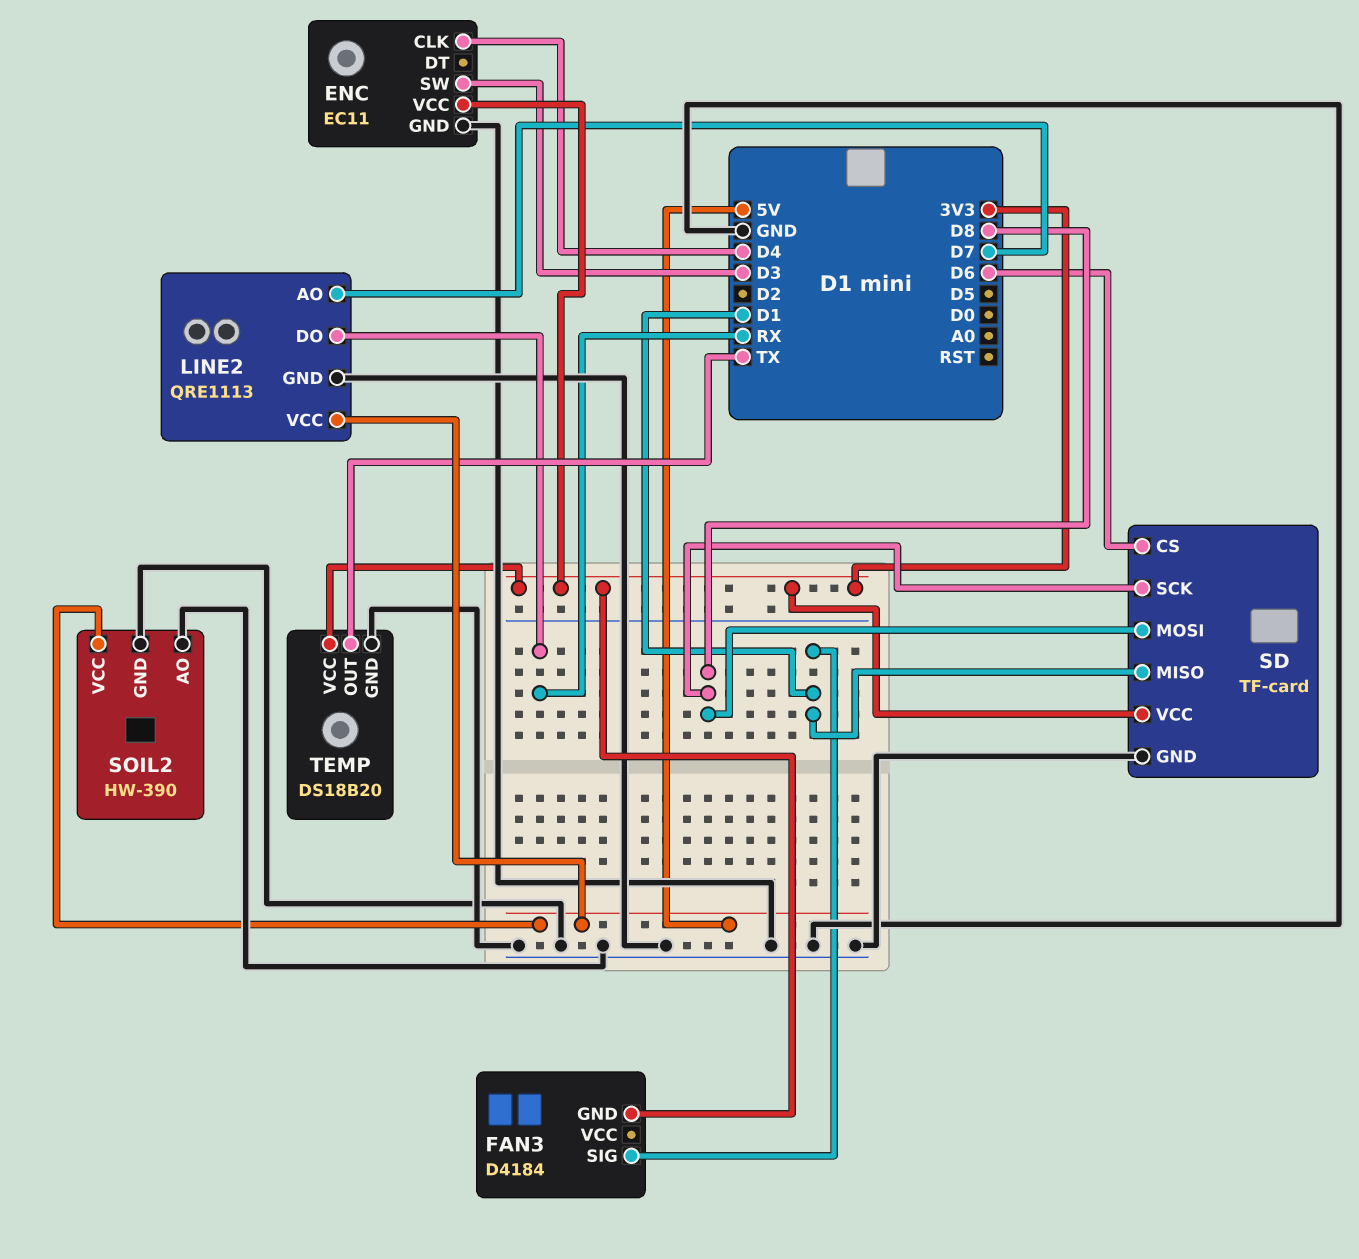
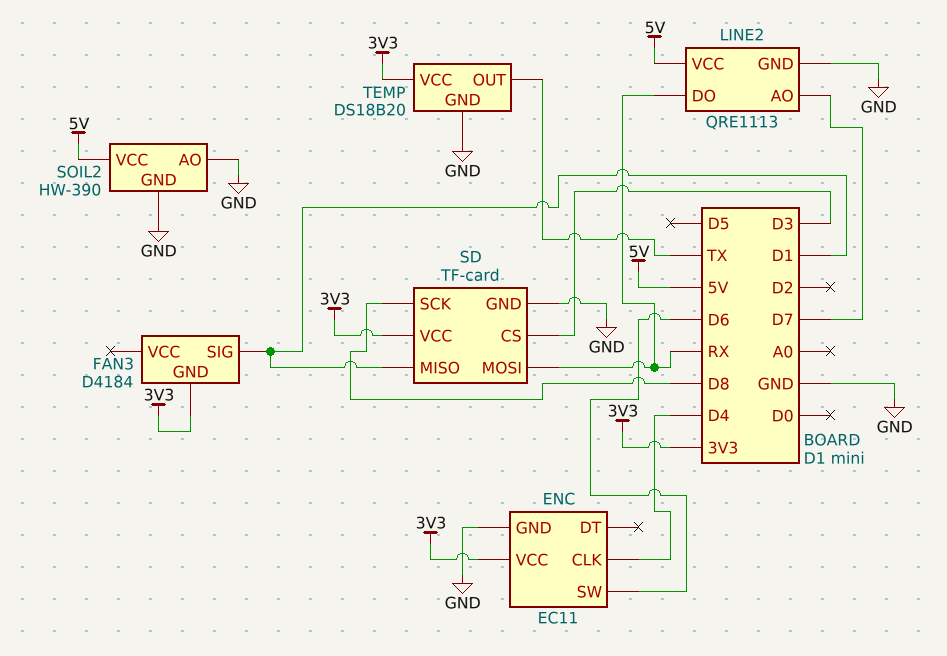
ENC pin SW: D3 -> D6
SD pin CS: D6 -> D3
SD pin MOSI: D8 -> RX

